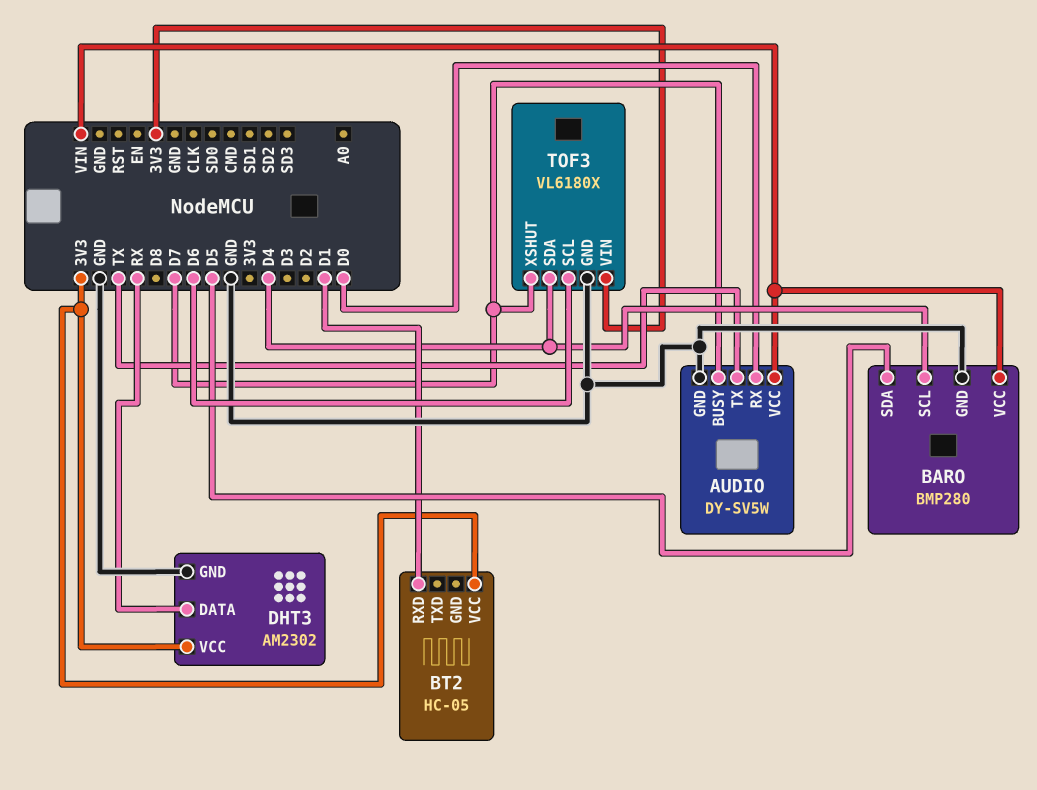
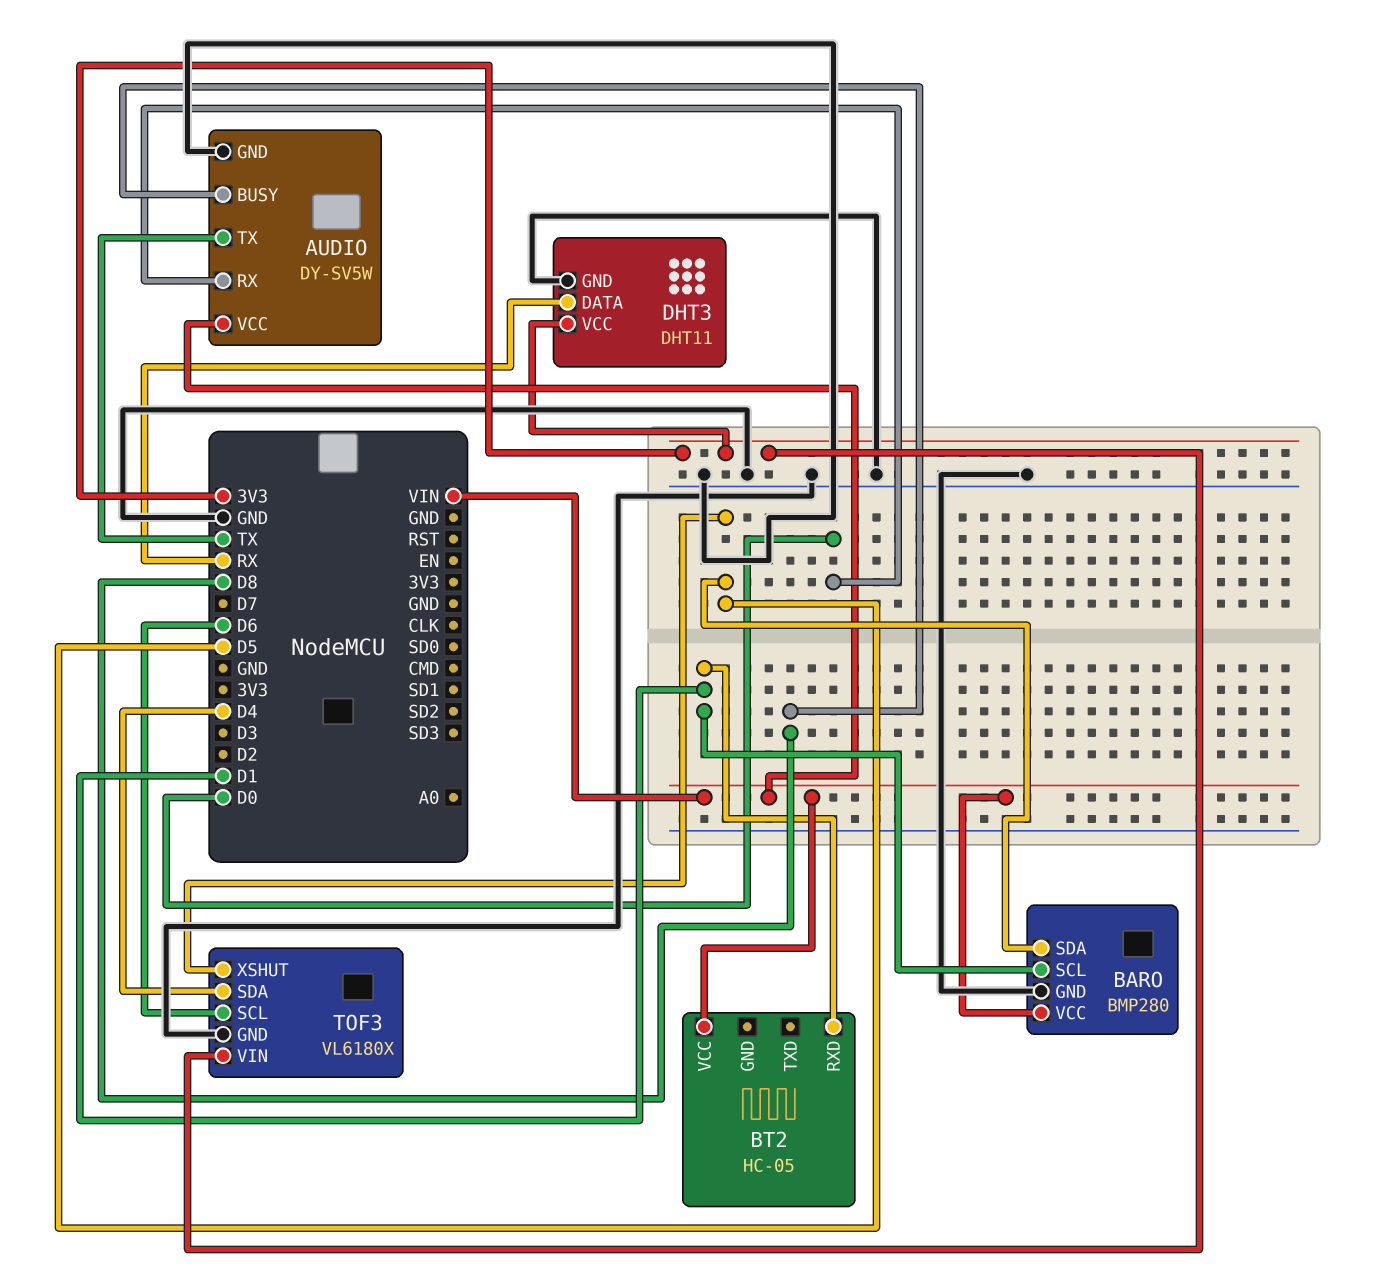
AUDIO pin BUSY: D7 -> D8
BARO pin SCL: D4 -> D1
BT2 pin VCC: 3V3 -> VIN
DHT3: AM2302 -> DHT11
TOF3 pin XSHUT: D7 -> D5

